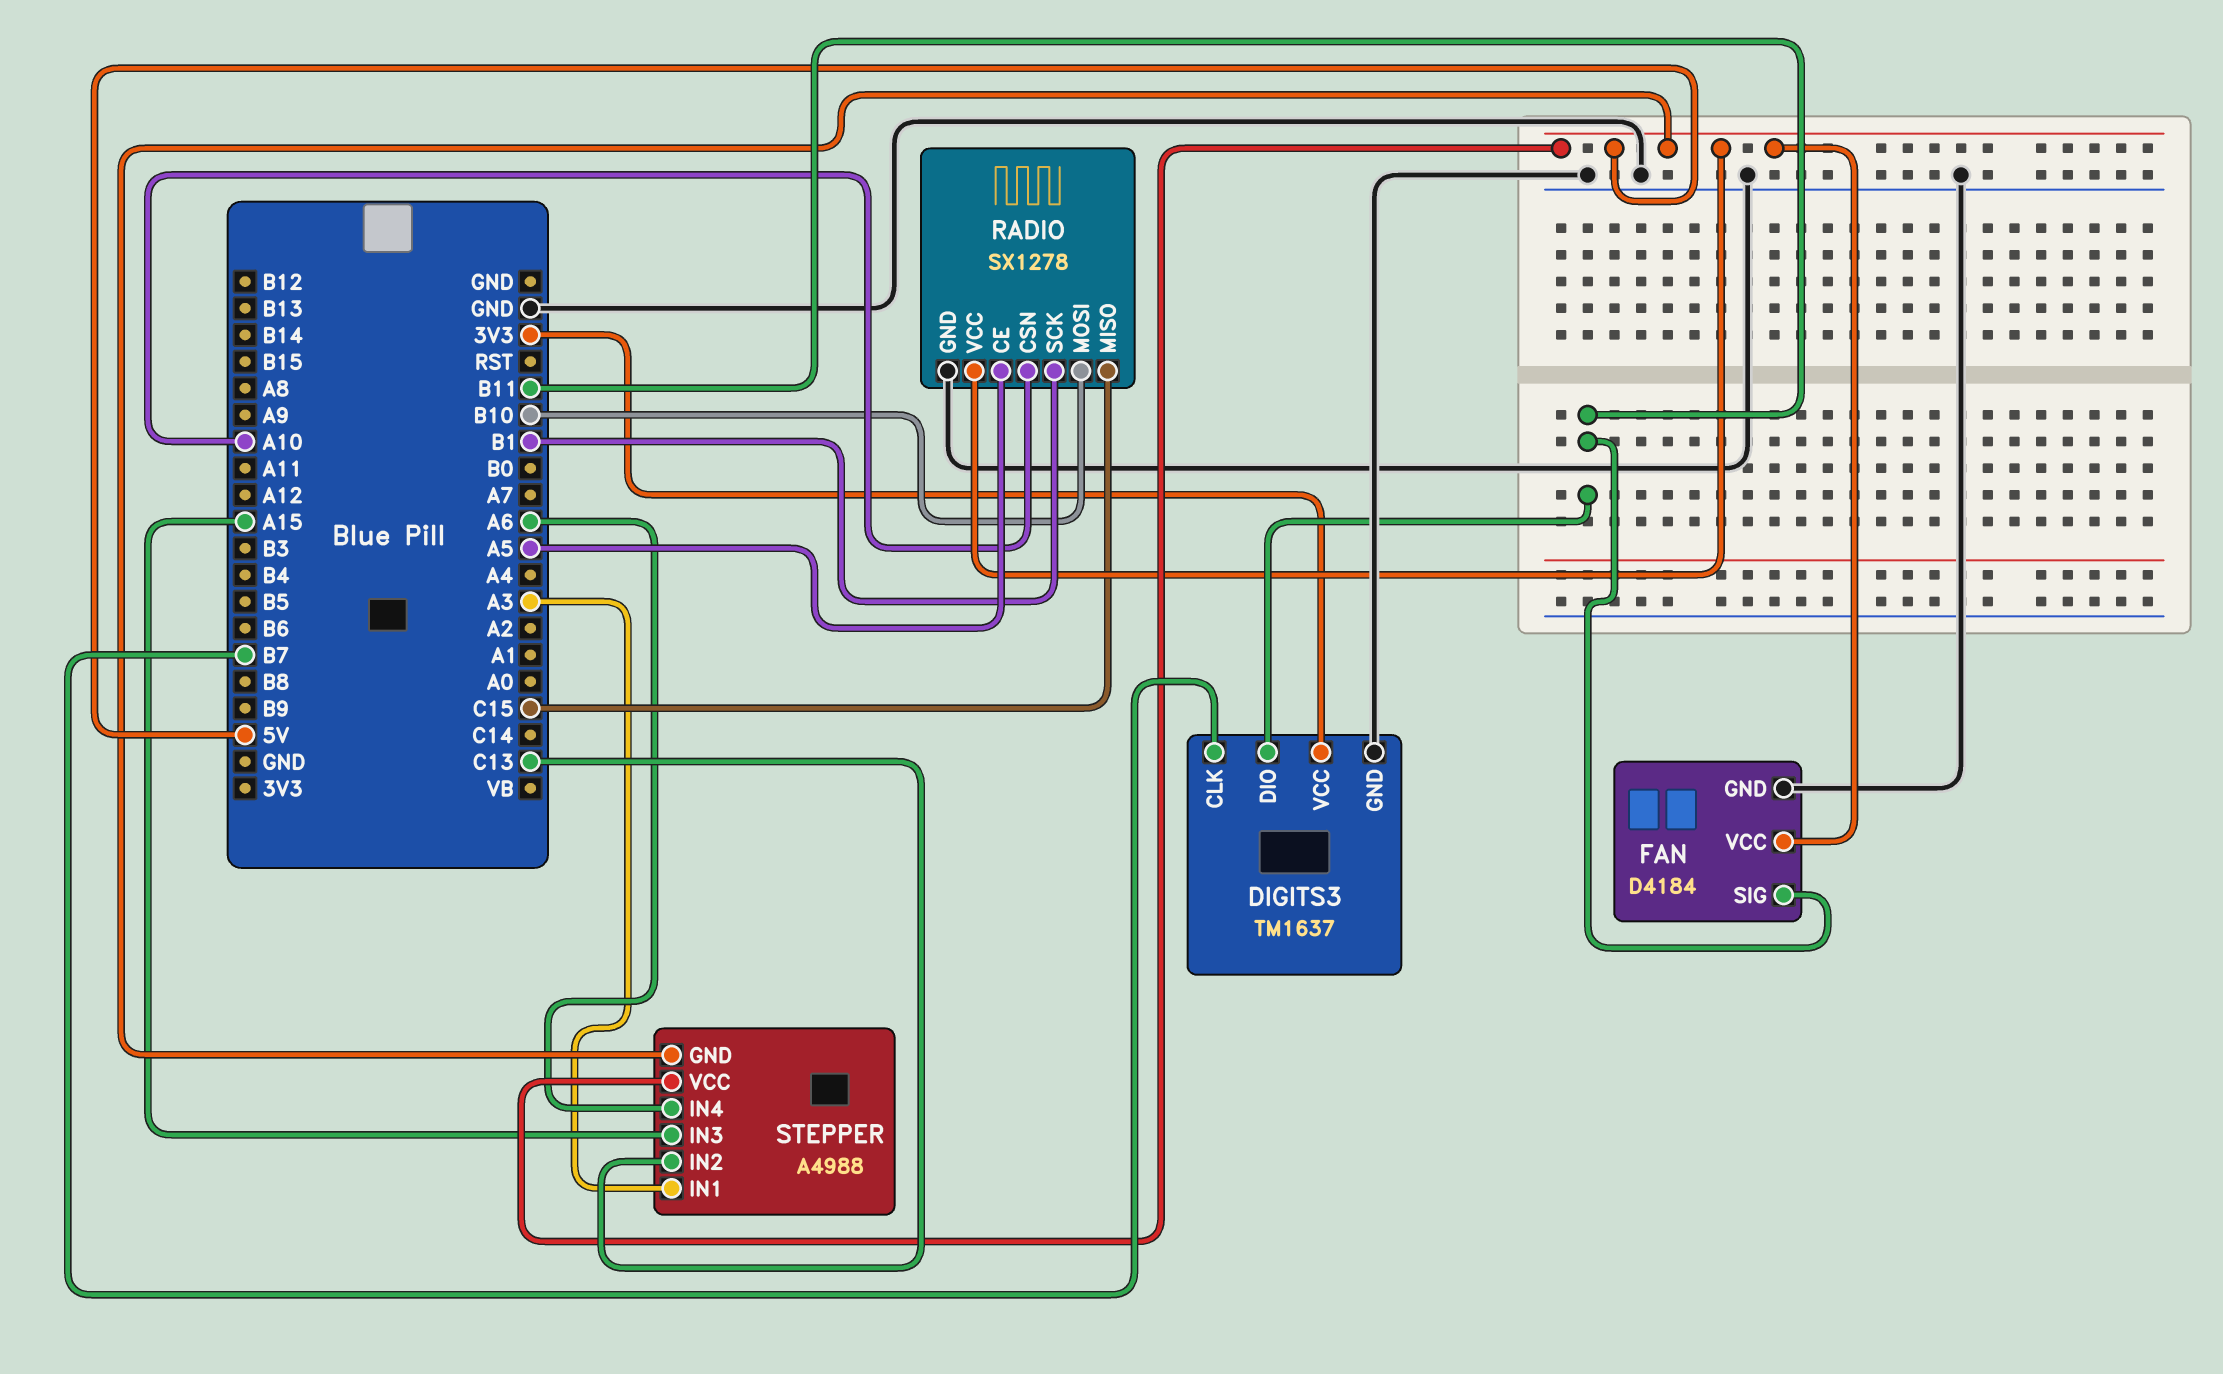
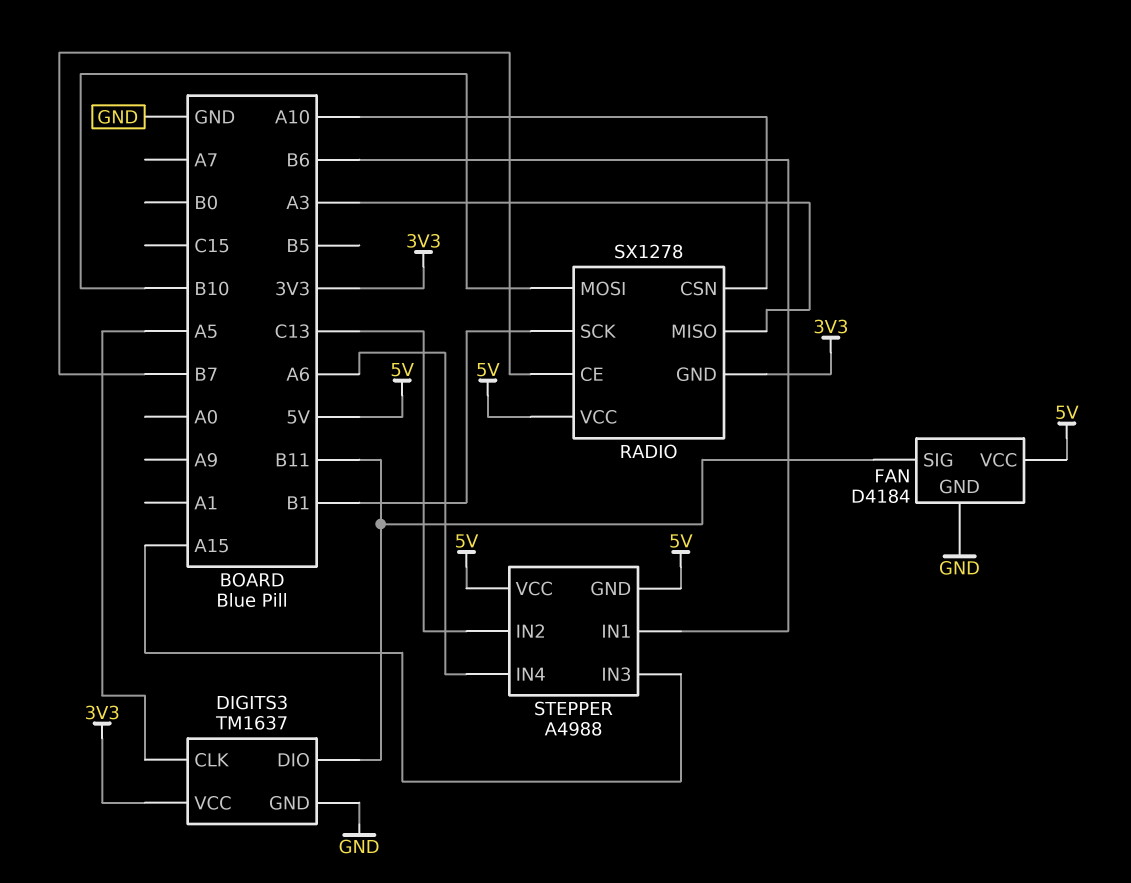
DIGITS3 pin CLK: B7 -> A5
RADIO pin CE: A5 -> B7
RADIO pin GND: GND -> 3V3
RADIO pin MISO: C15 -> A3
STEPPER pin IN1: A3 -> B6

